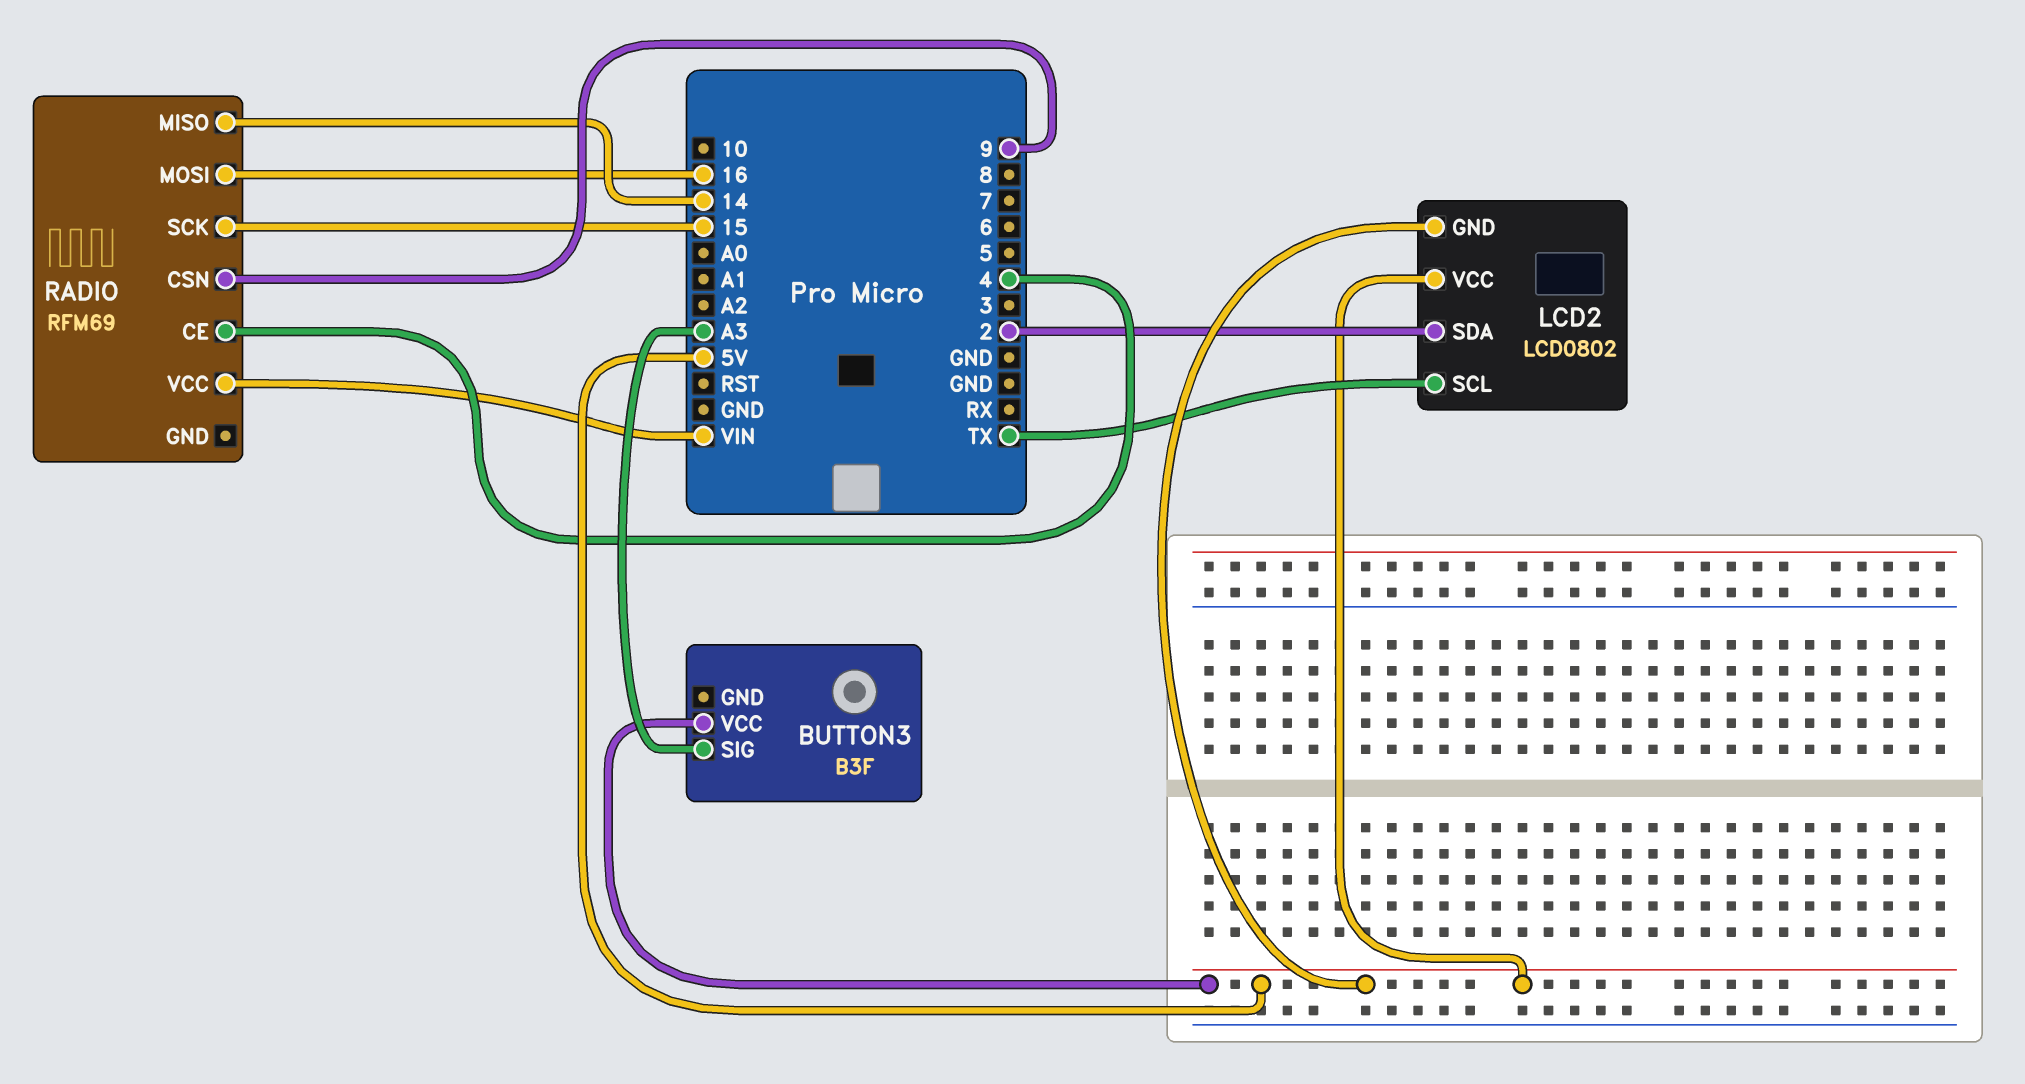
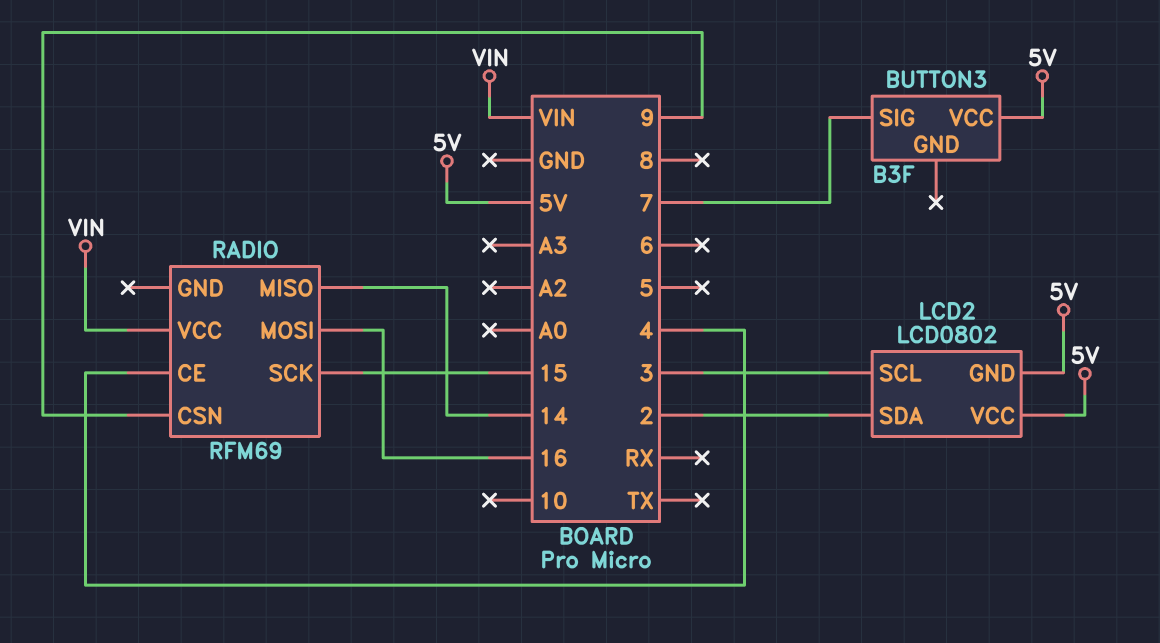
BUTTON3 pin SIG: A3 -> 7
LCD2 pin SCL: TX -> 3

